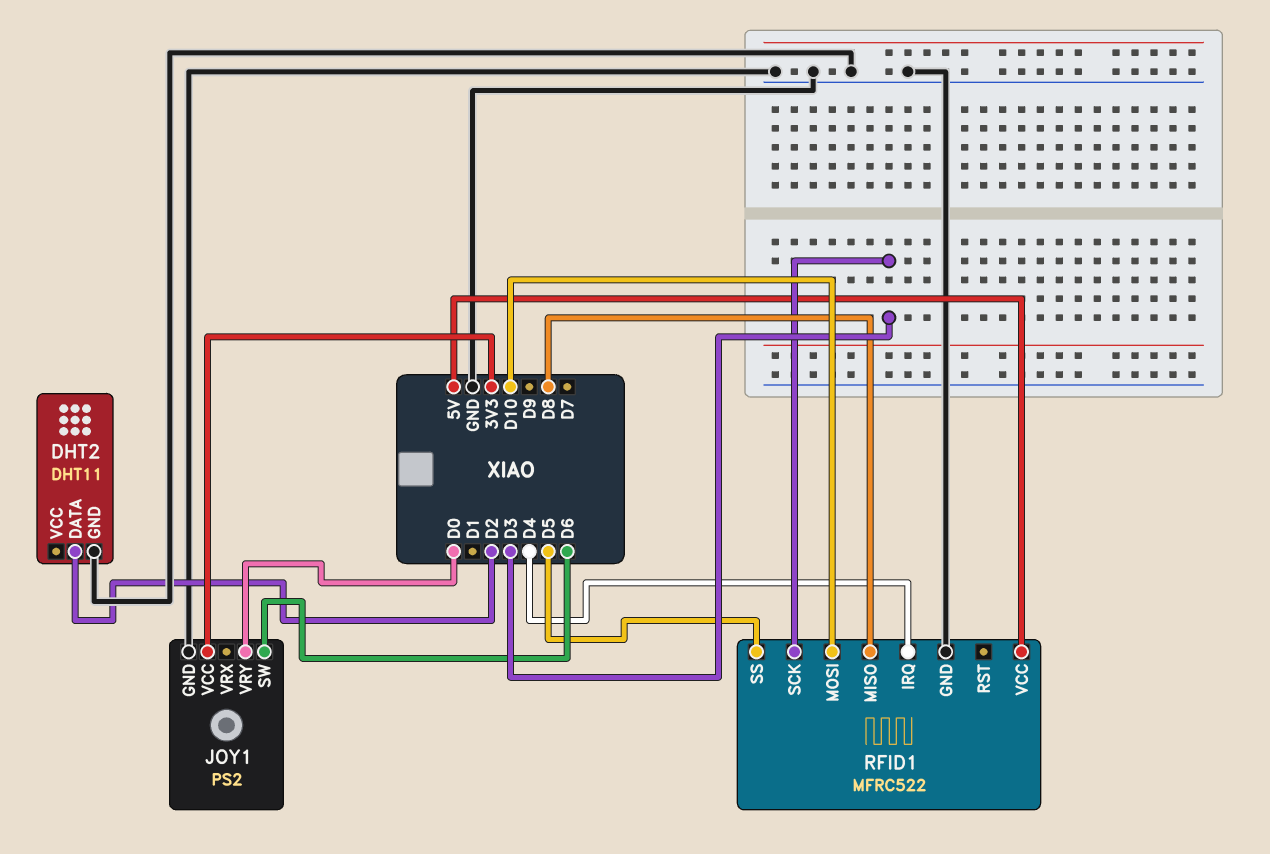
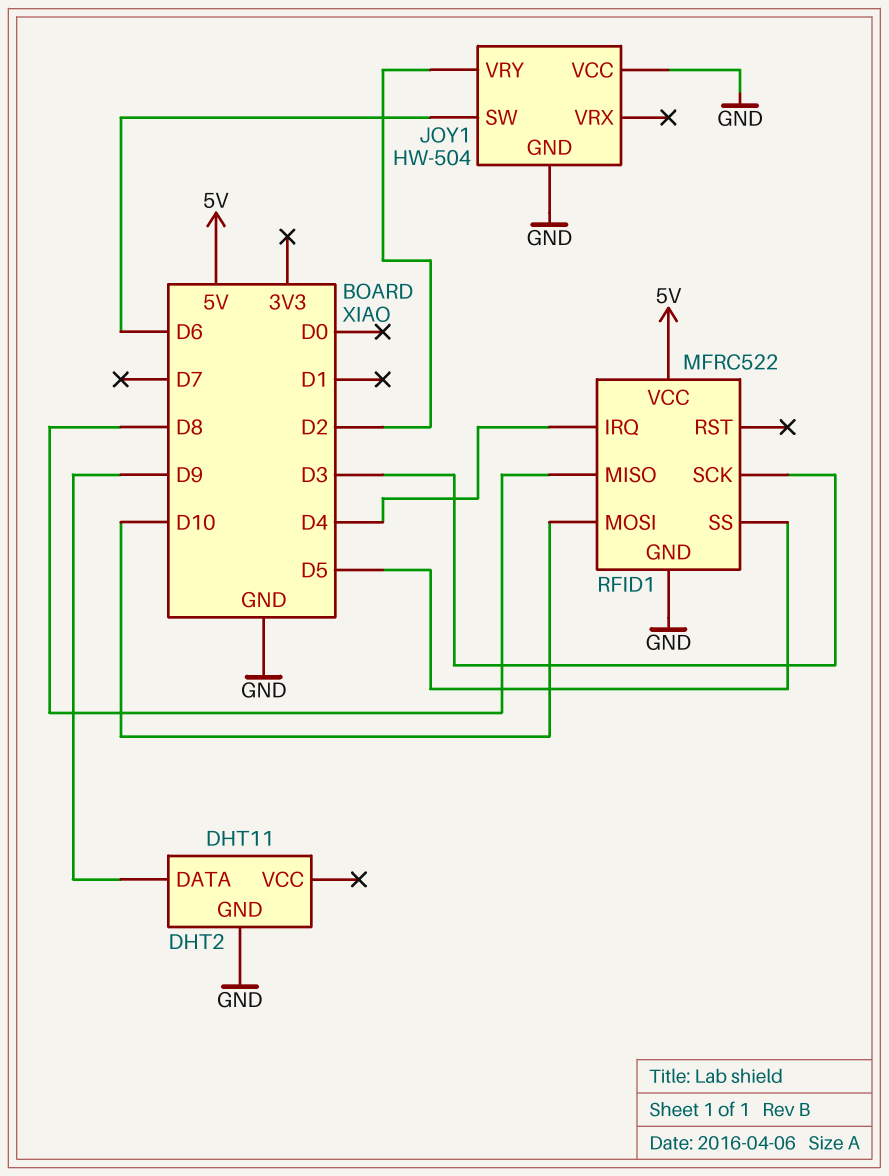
DHT2 pin DATA: D2 -> D9
JOY1: PS2 -> HW-504
JOY1 pin VCC: 3V3 -> GND
JOY1 pin VRY: D0 -> D2

